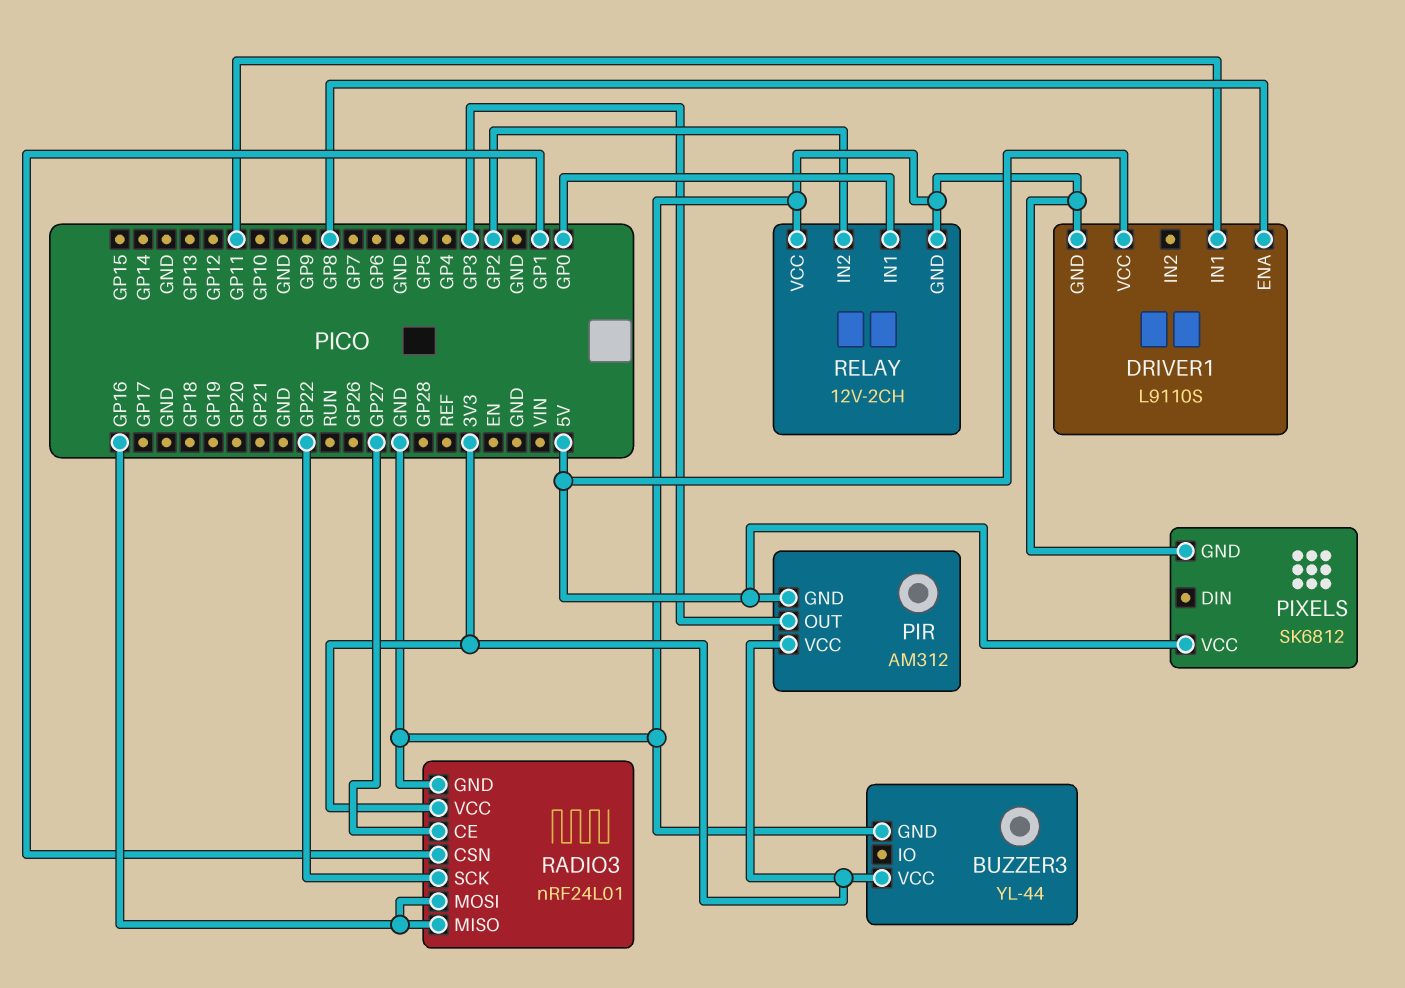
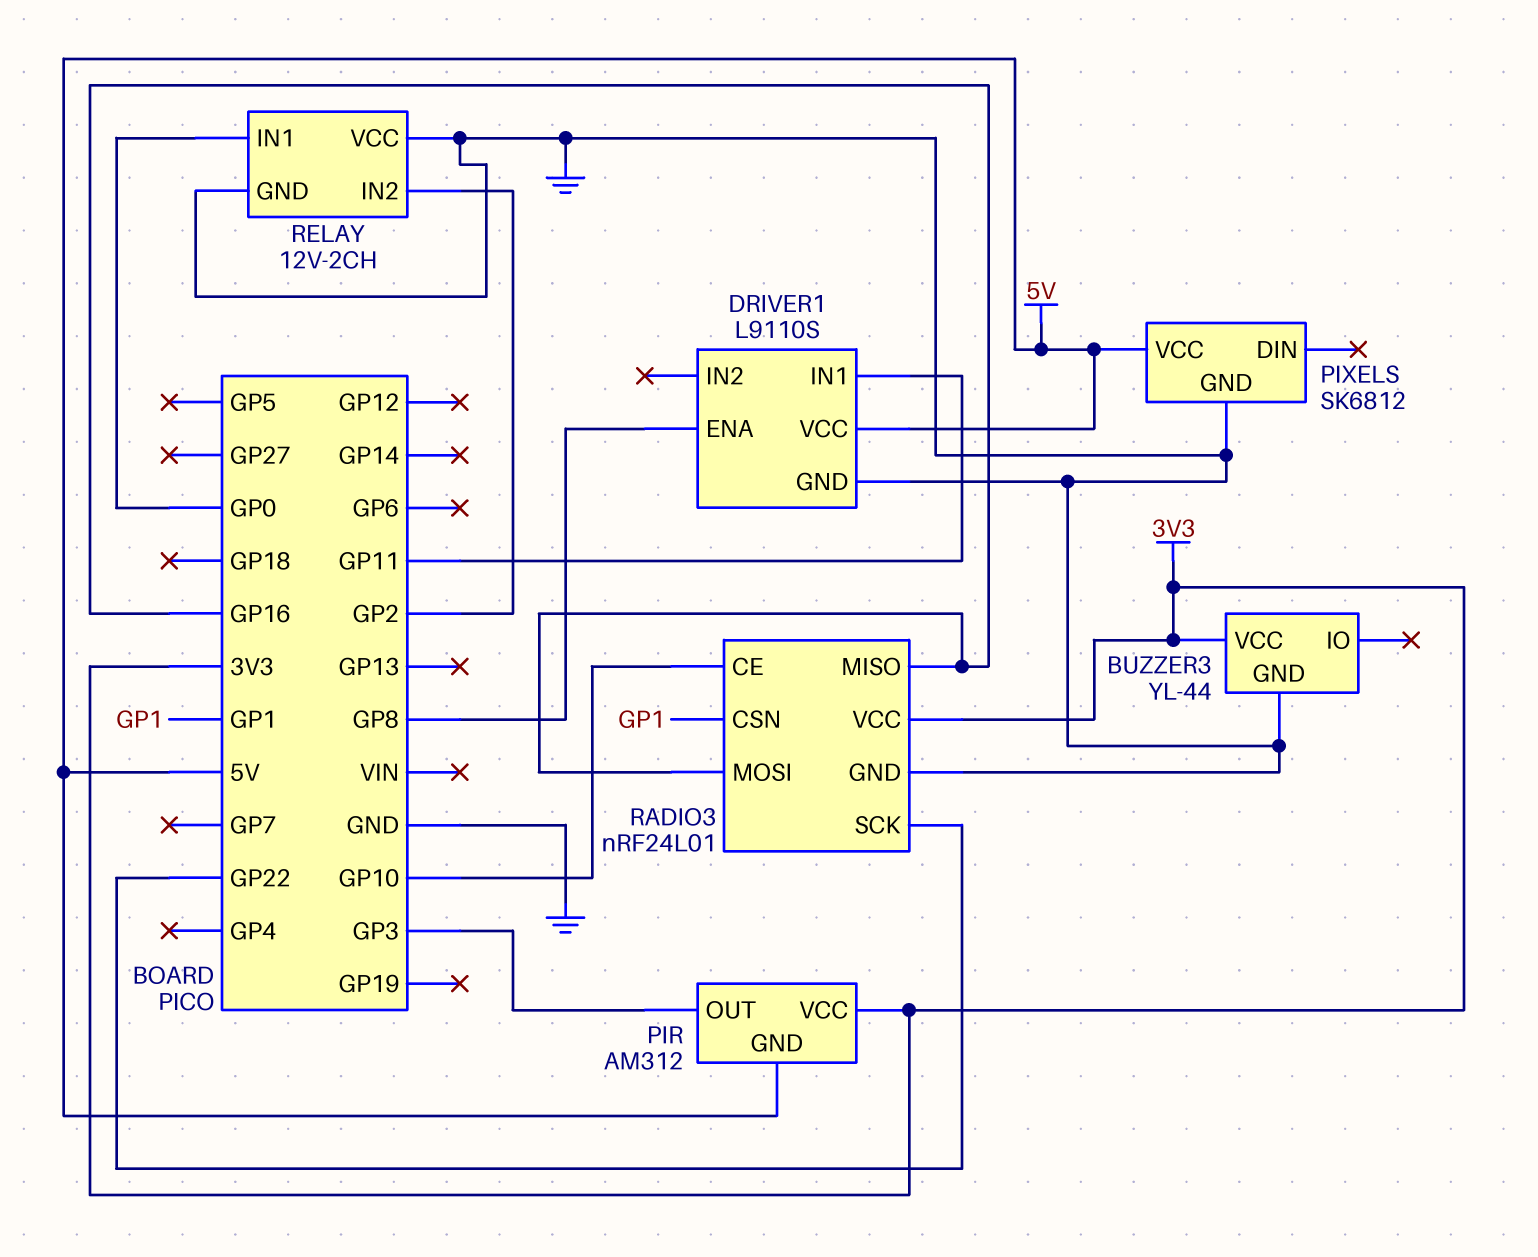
RADIO3 pin CE: GP27 -> GP10

